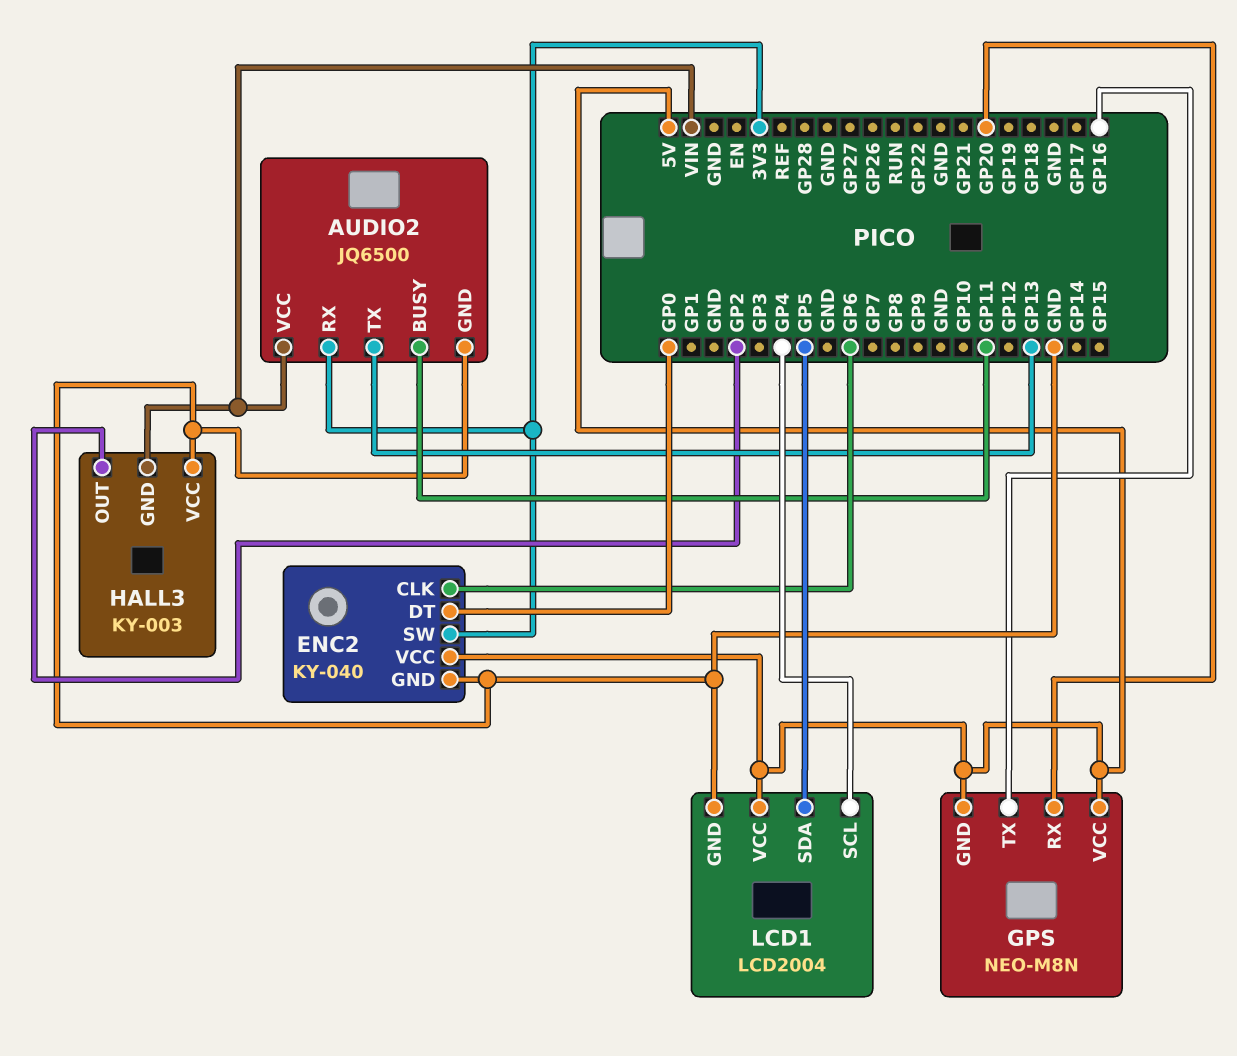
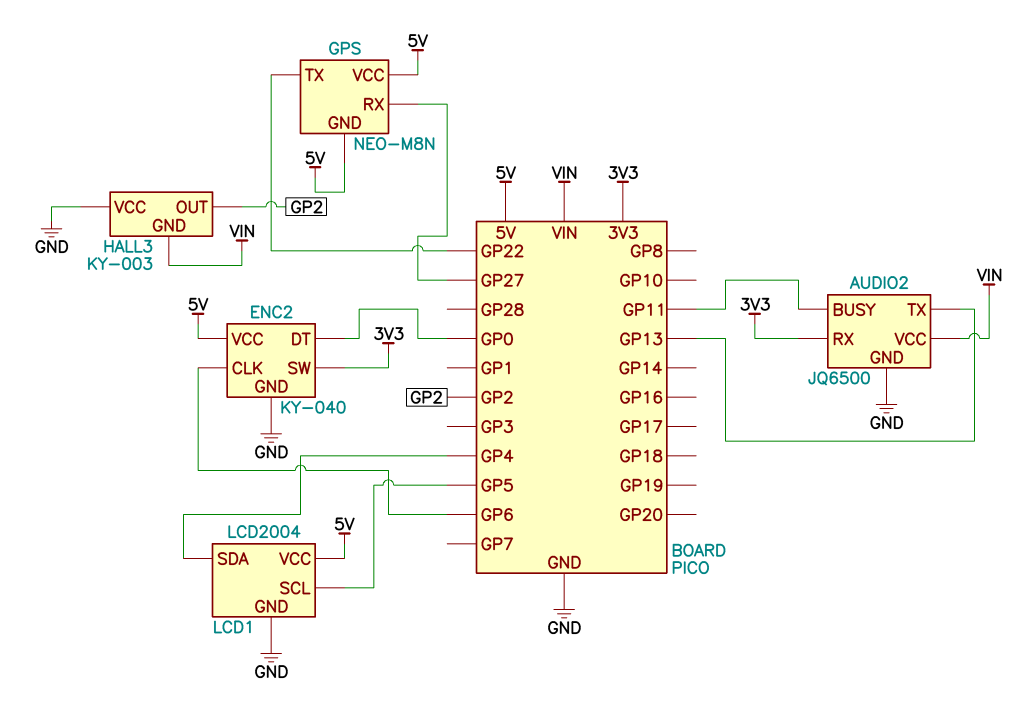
GPS pin RX: GP20 -> GP27
GPS pin TX: GP16 -> GP22
LCD1 pin SCL: GP4 -> GP5
LCD1 pin SDA: GP5 -> GP4

